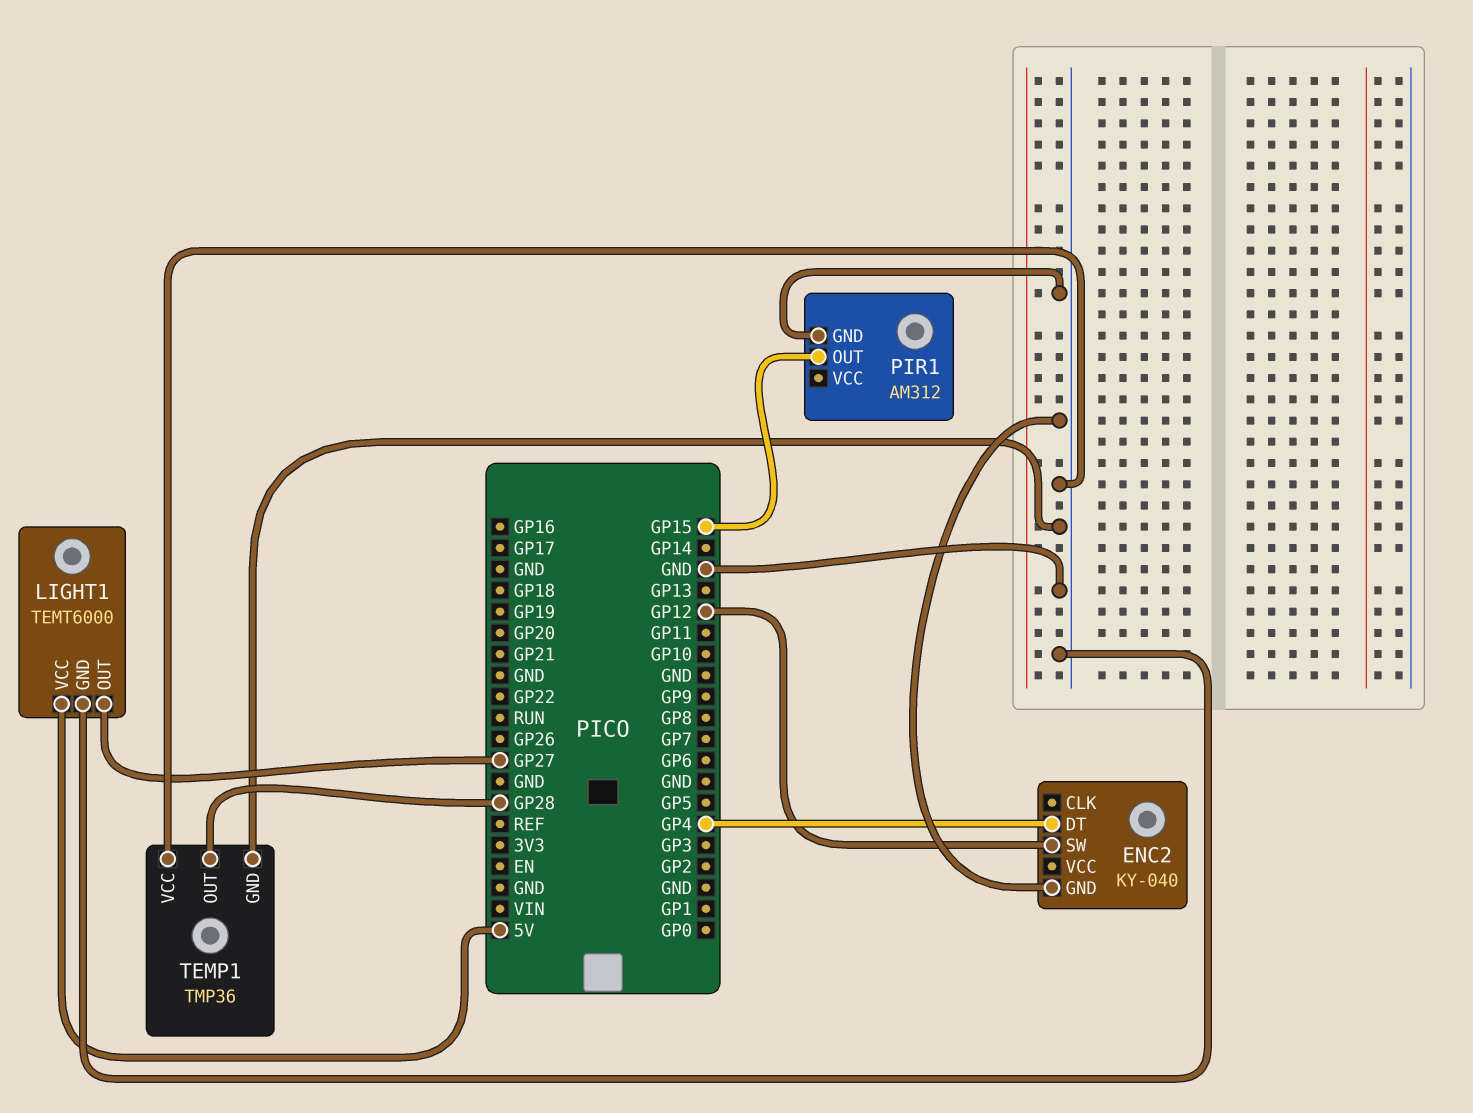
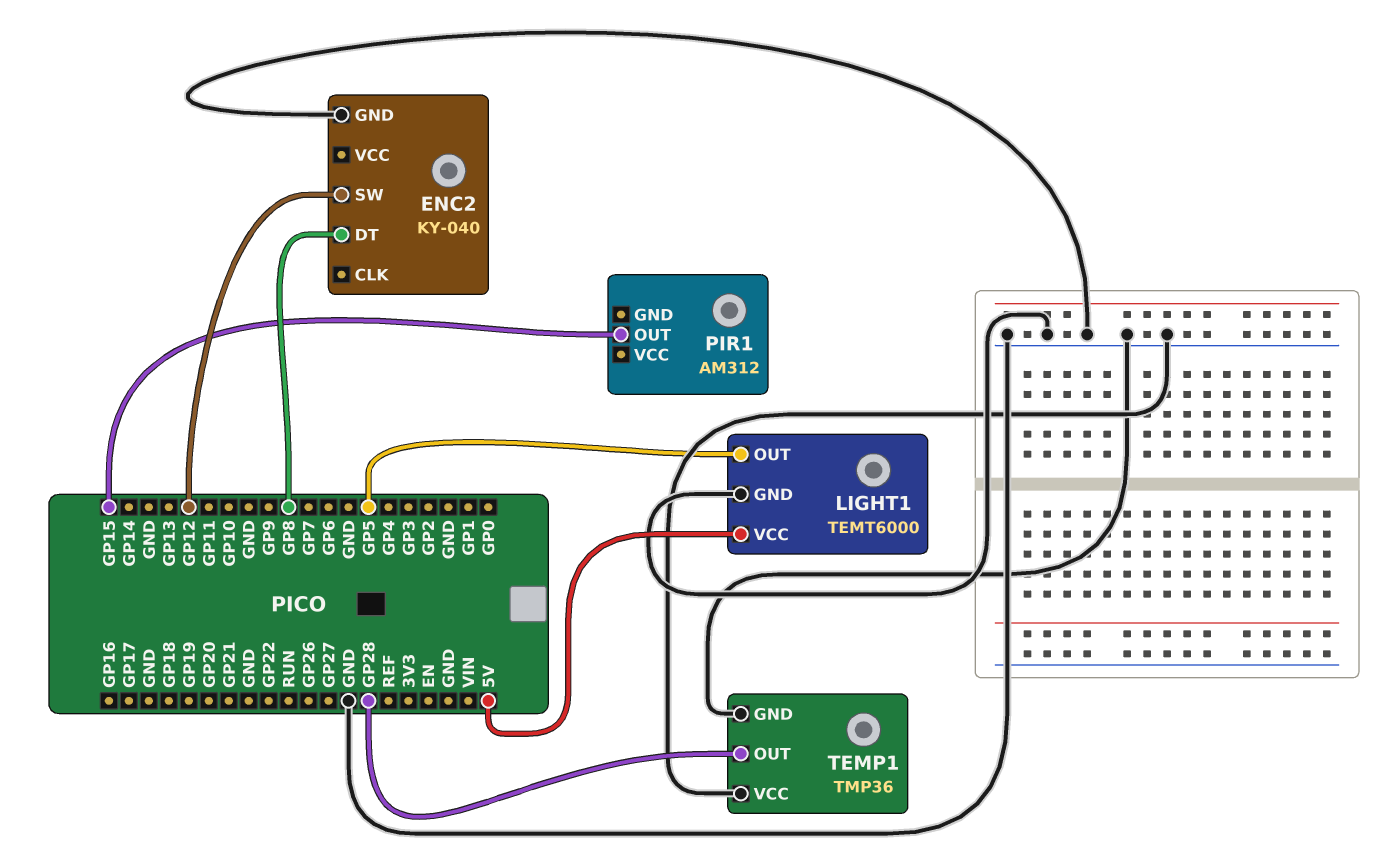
ENC2 pin DT: GP4 -> GP8
LIGHT1 pin OUT: GP27 -> GP5
PIR1 pin GND: GND -> none

